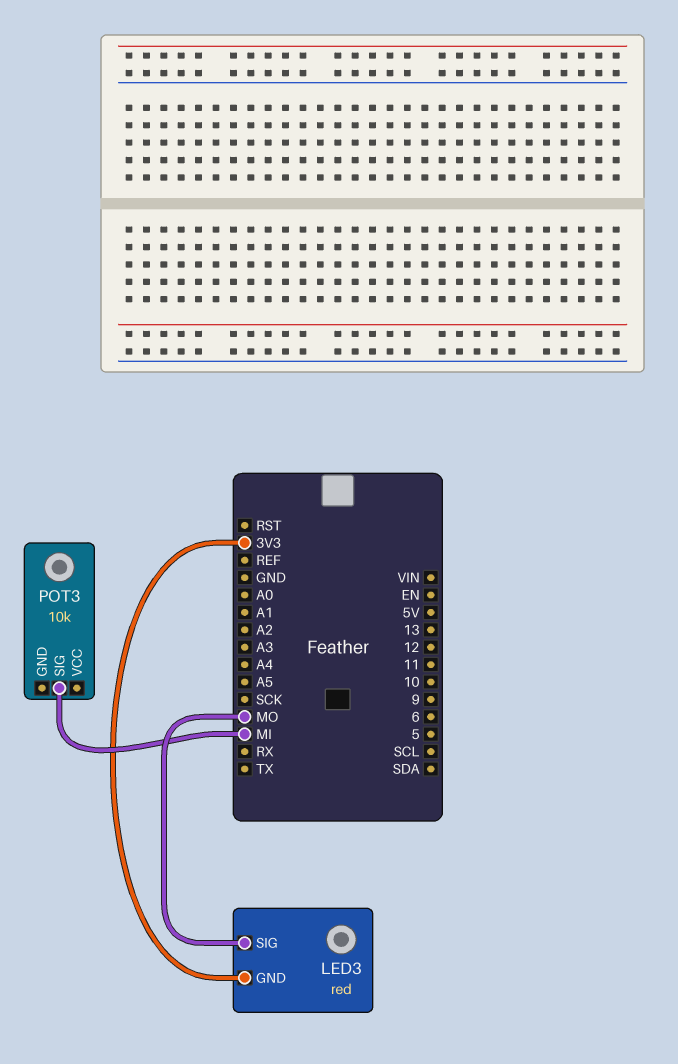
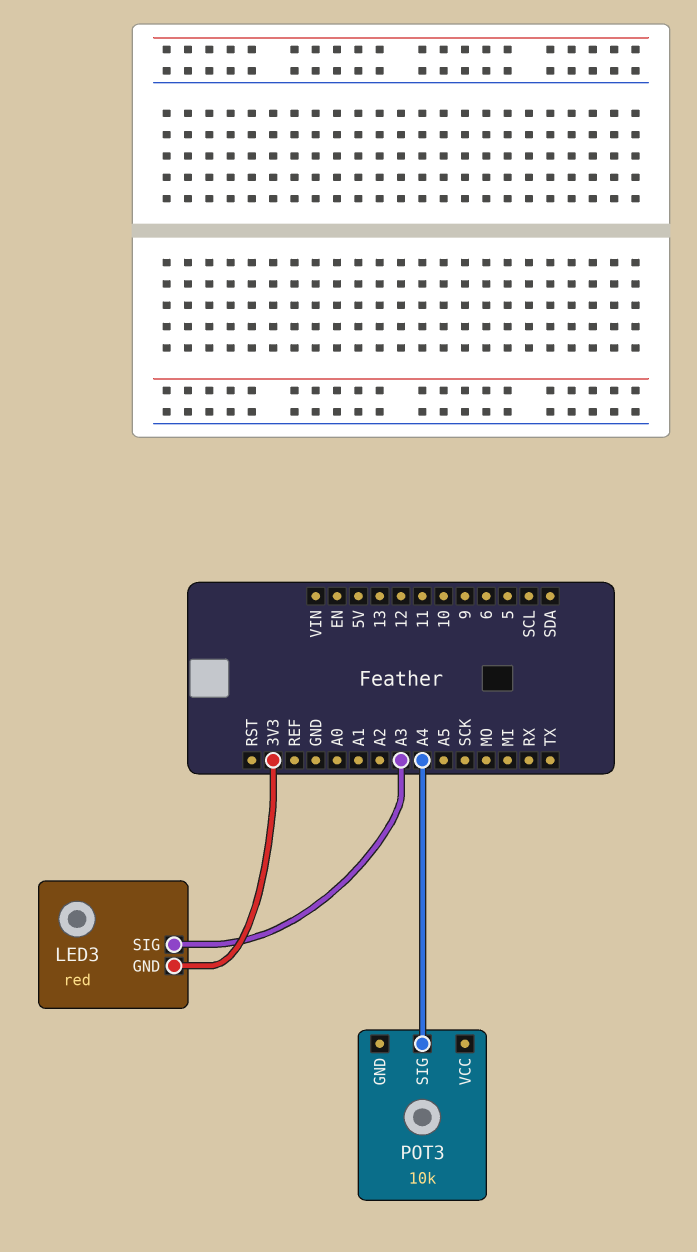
LED3 pin SIG: MO -> A3
POT3 pin SIG: MI -> A4

